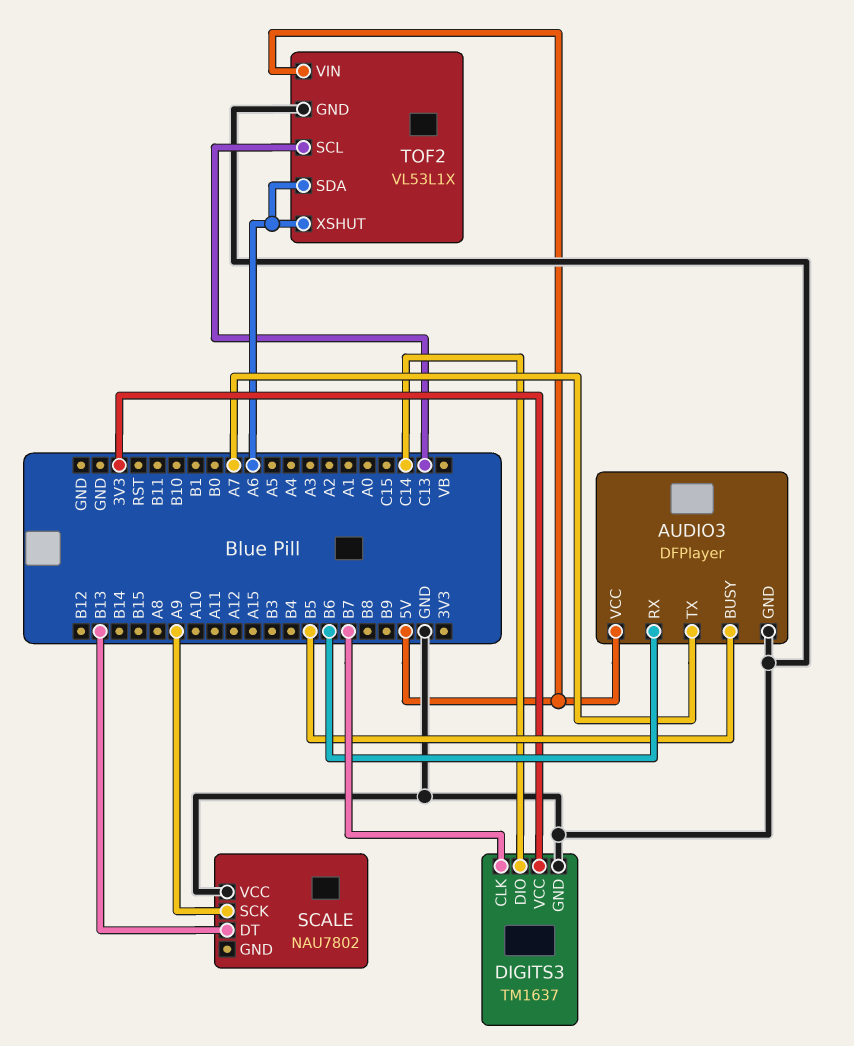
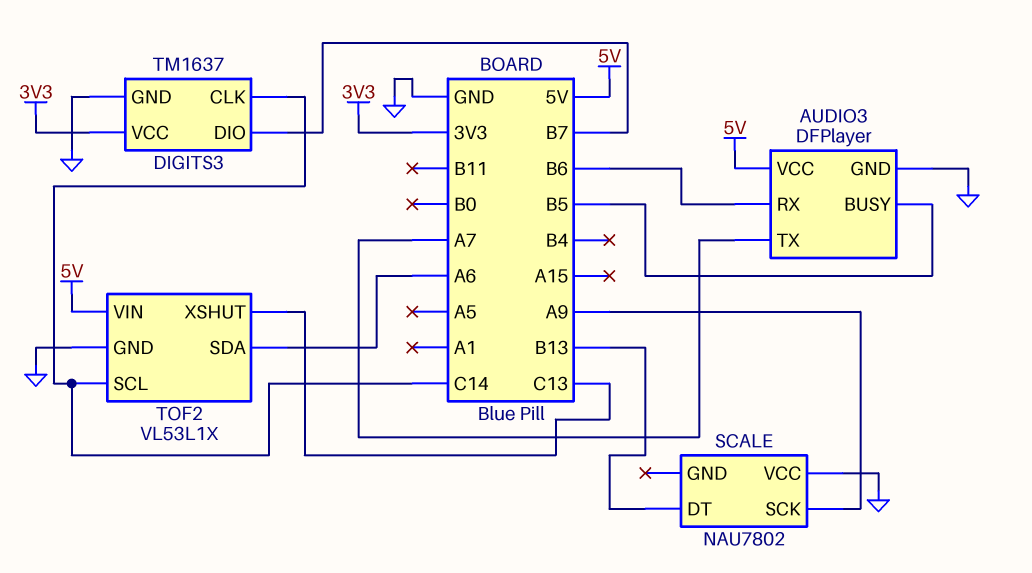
DIGITS3 pin CLK: B7 -> C14
DIGITS3 pin DIO: C14 -> B7
TOF2 pin SCL: C13 -> C14
TOF2 pin XSHUT: A6 -> C13

